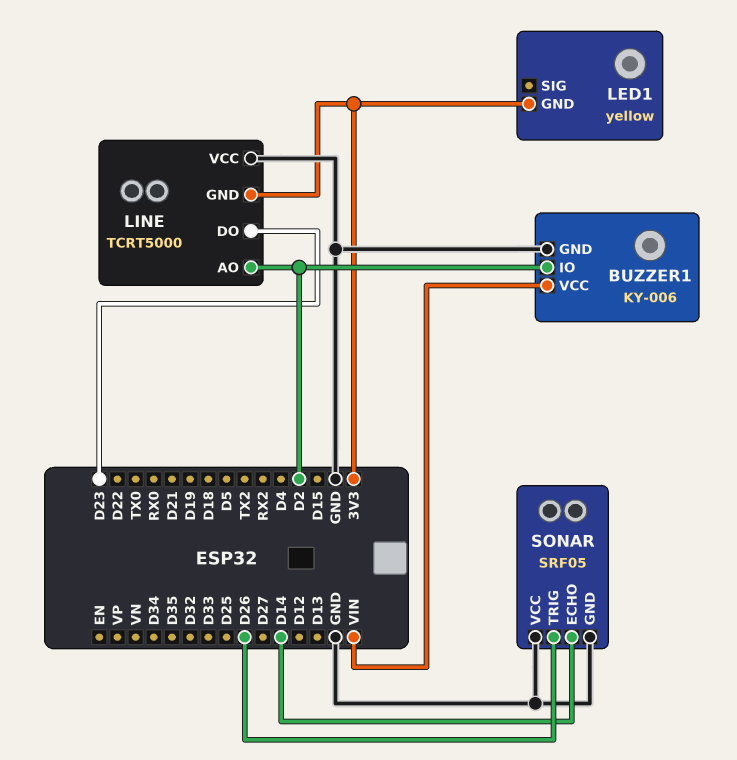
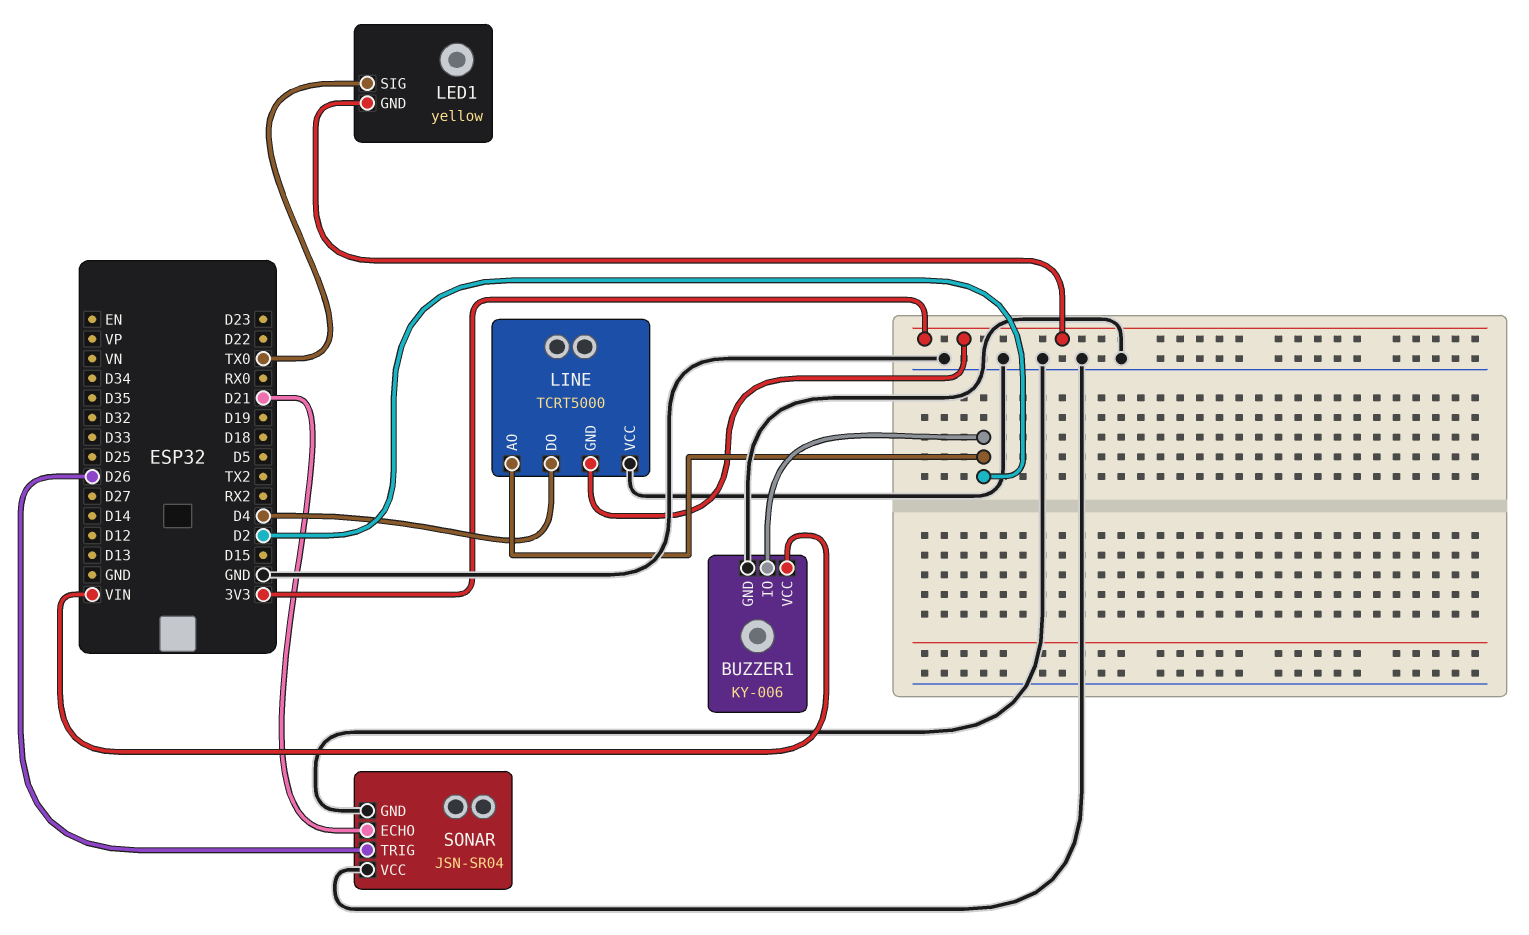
LED1 pin SIG: none -> TX0
LINE pin DO: D23 -> D4
SONAR: SRF05 -> JSN-SR04
SONAR pin ECHO: D14 -> D21

